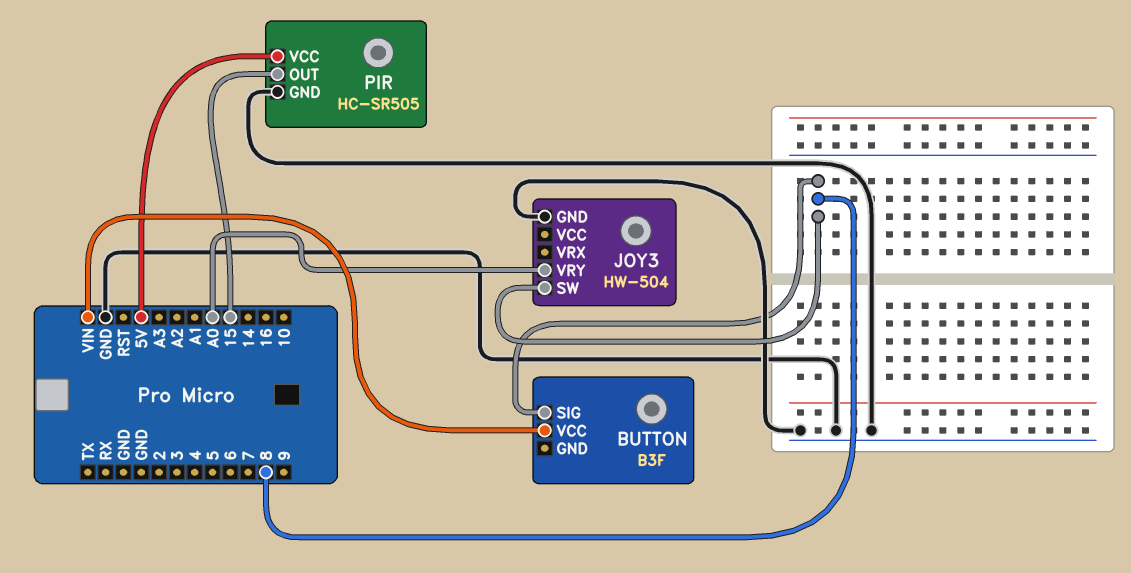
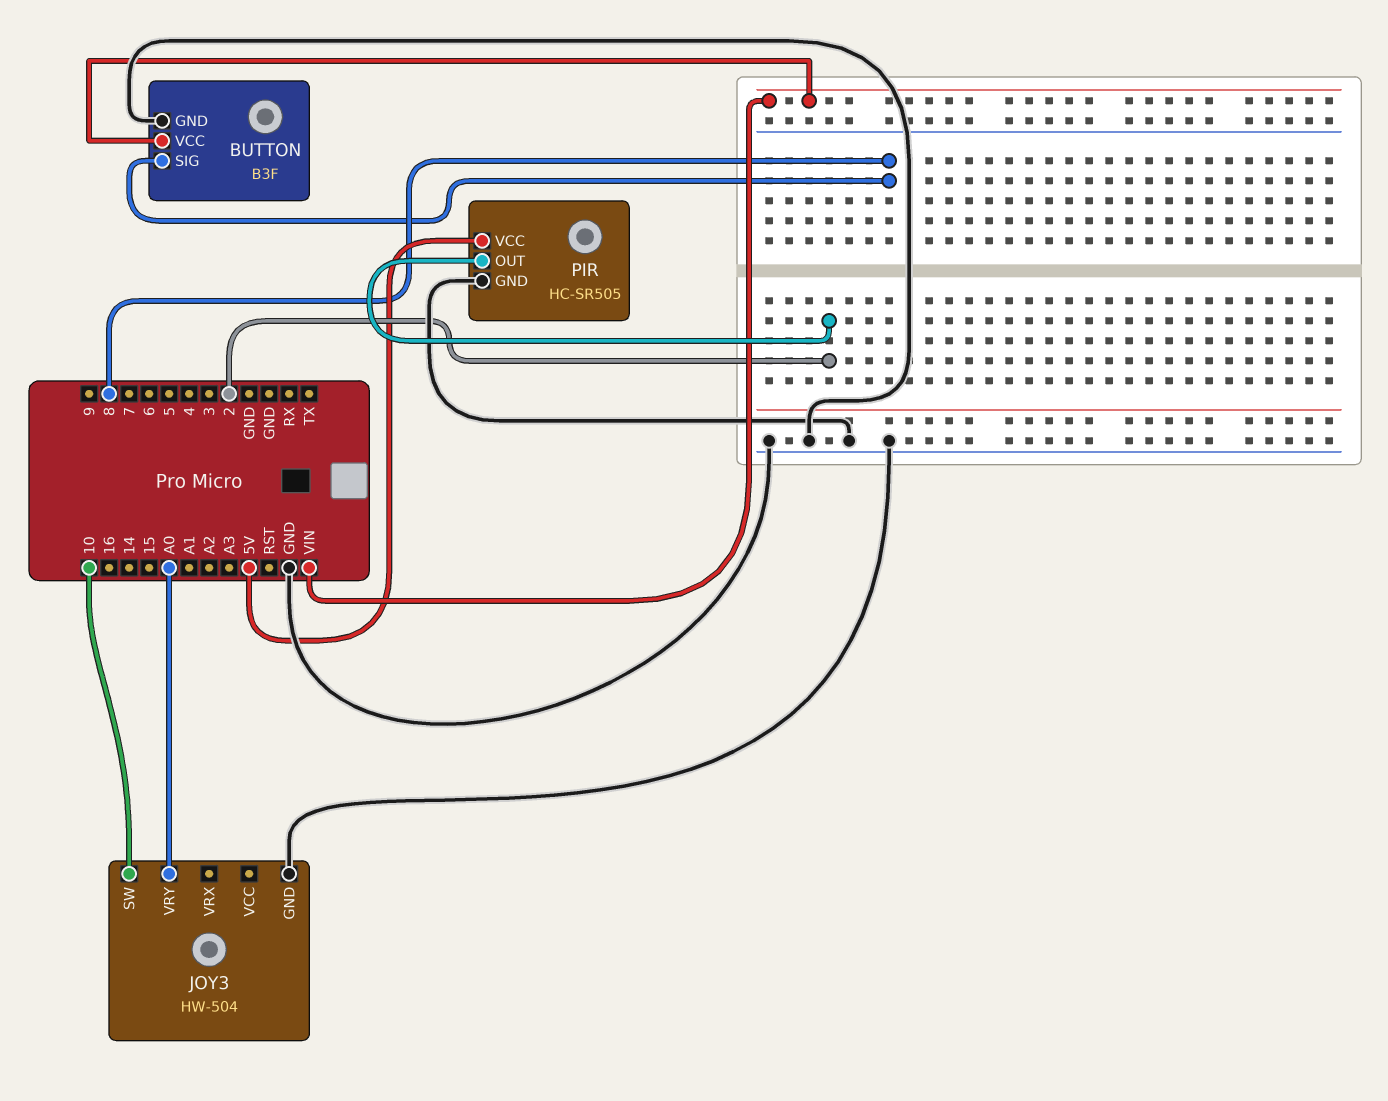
BUTTON pin GND: none -> GND
JOY3 pin SW: 8 -> 10
PIR pin OUT: 15 -> 2

